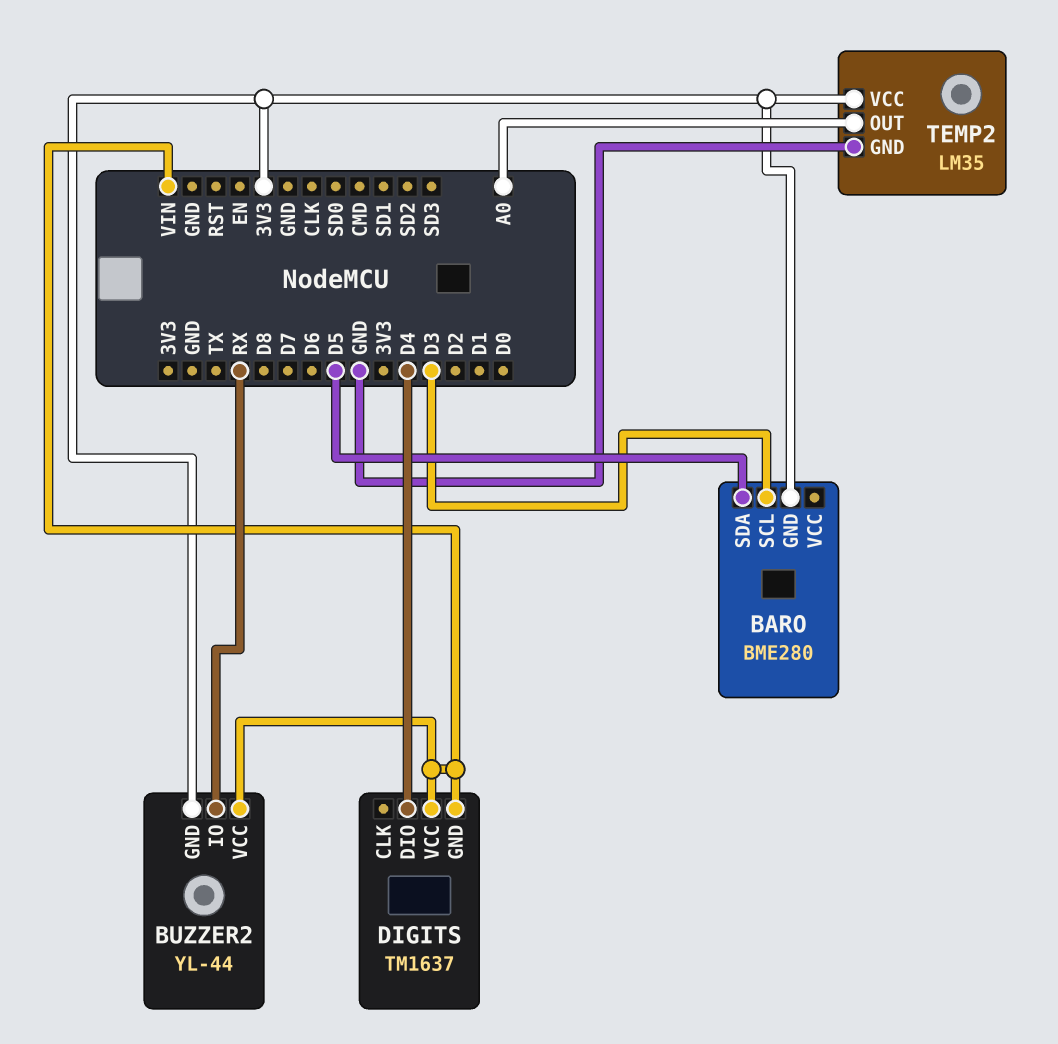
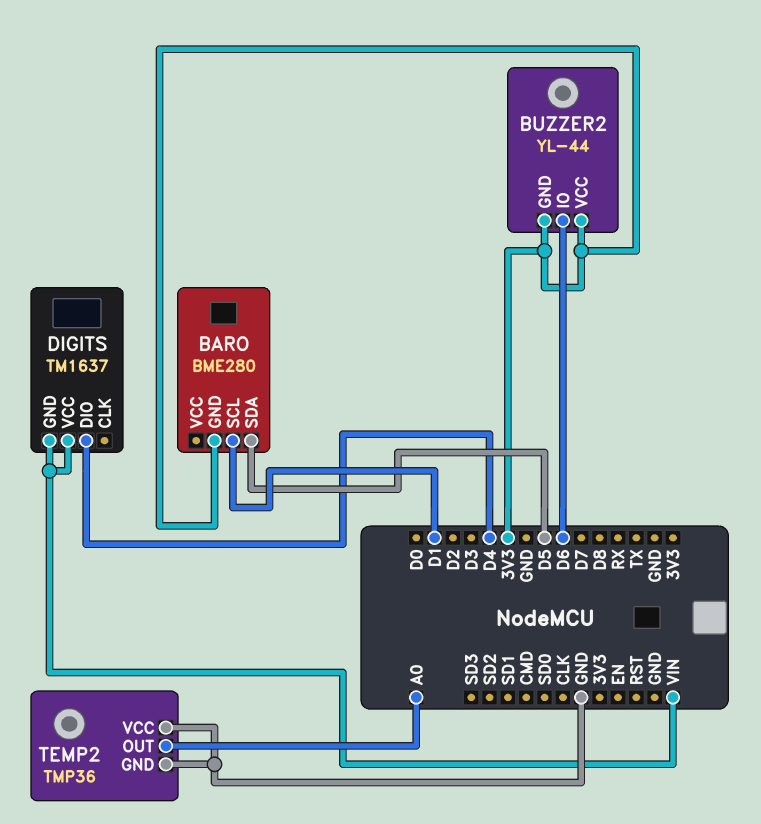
BARO pin SCL: D3 -> D1
BUZZER2 pin IO: RX -> D6
BUZZER2 pin VCC: VIN -> 3V3
TEMP2: LM35 -> TMP36
TEMP2 pin VCC: 3V3 -> GND

